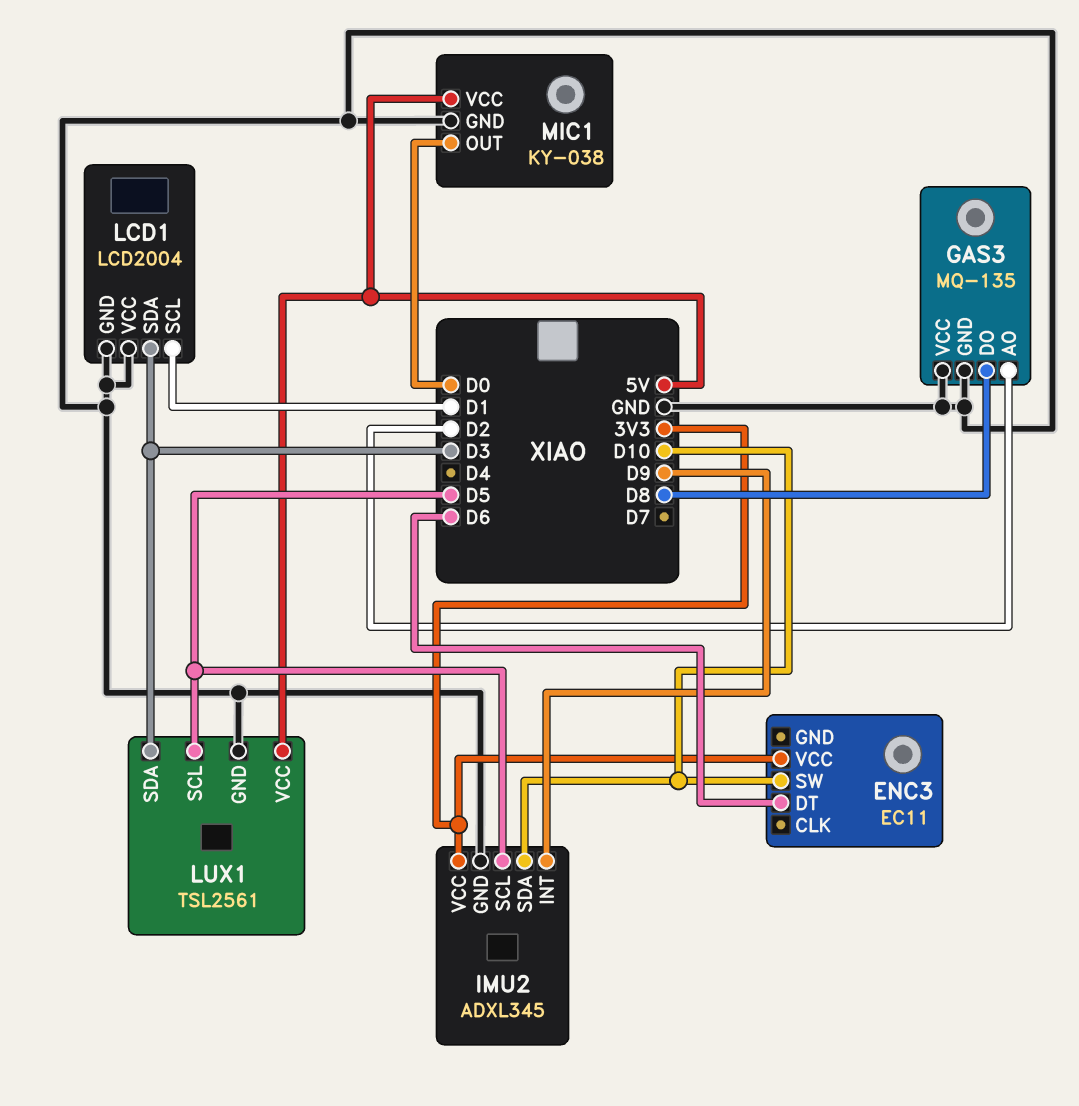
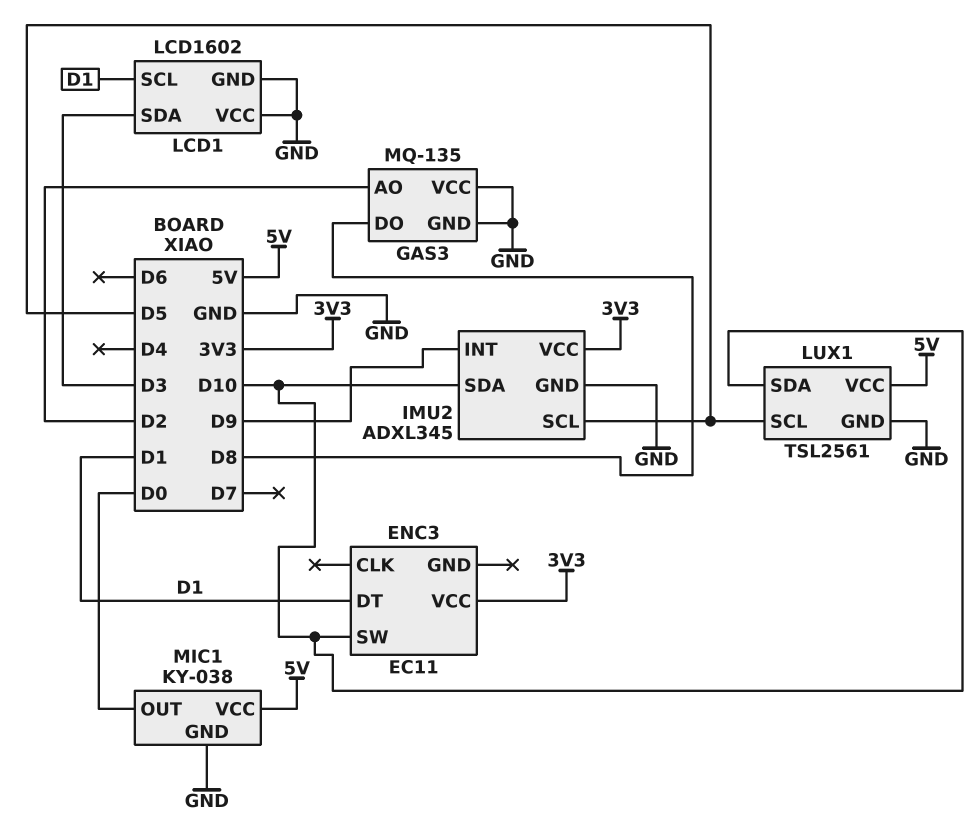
ENC3 pin DT: D6 -> D1
LCD1: LCD2004 -> LCD1602
LUX1 pin SDA: D3 -> D10

